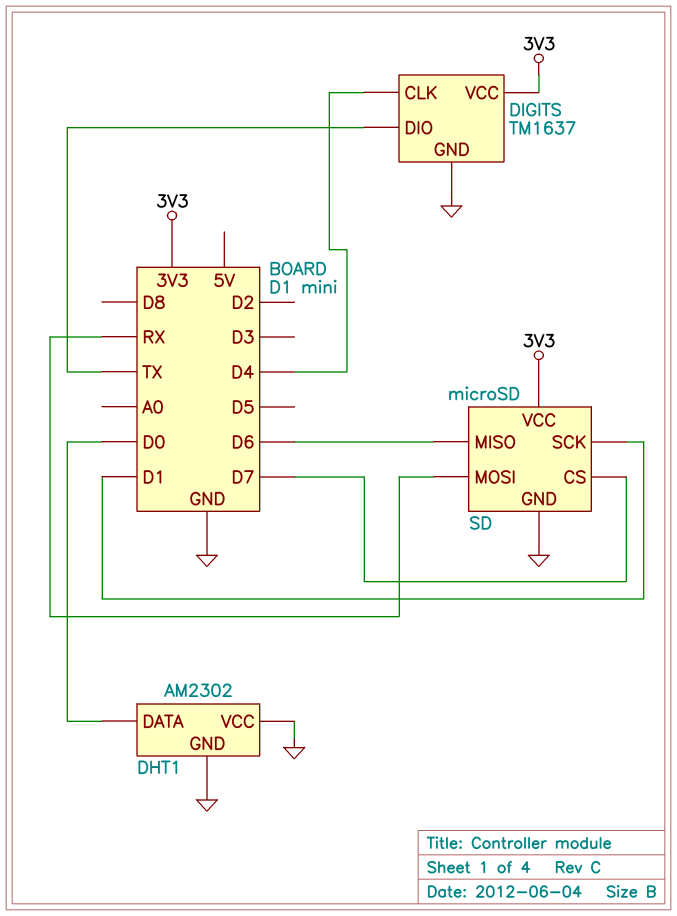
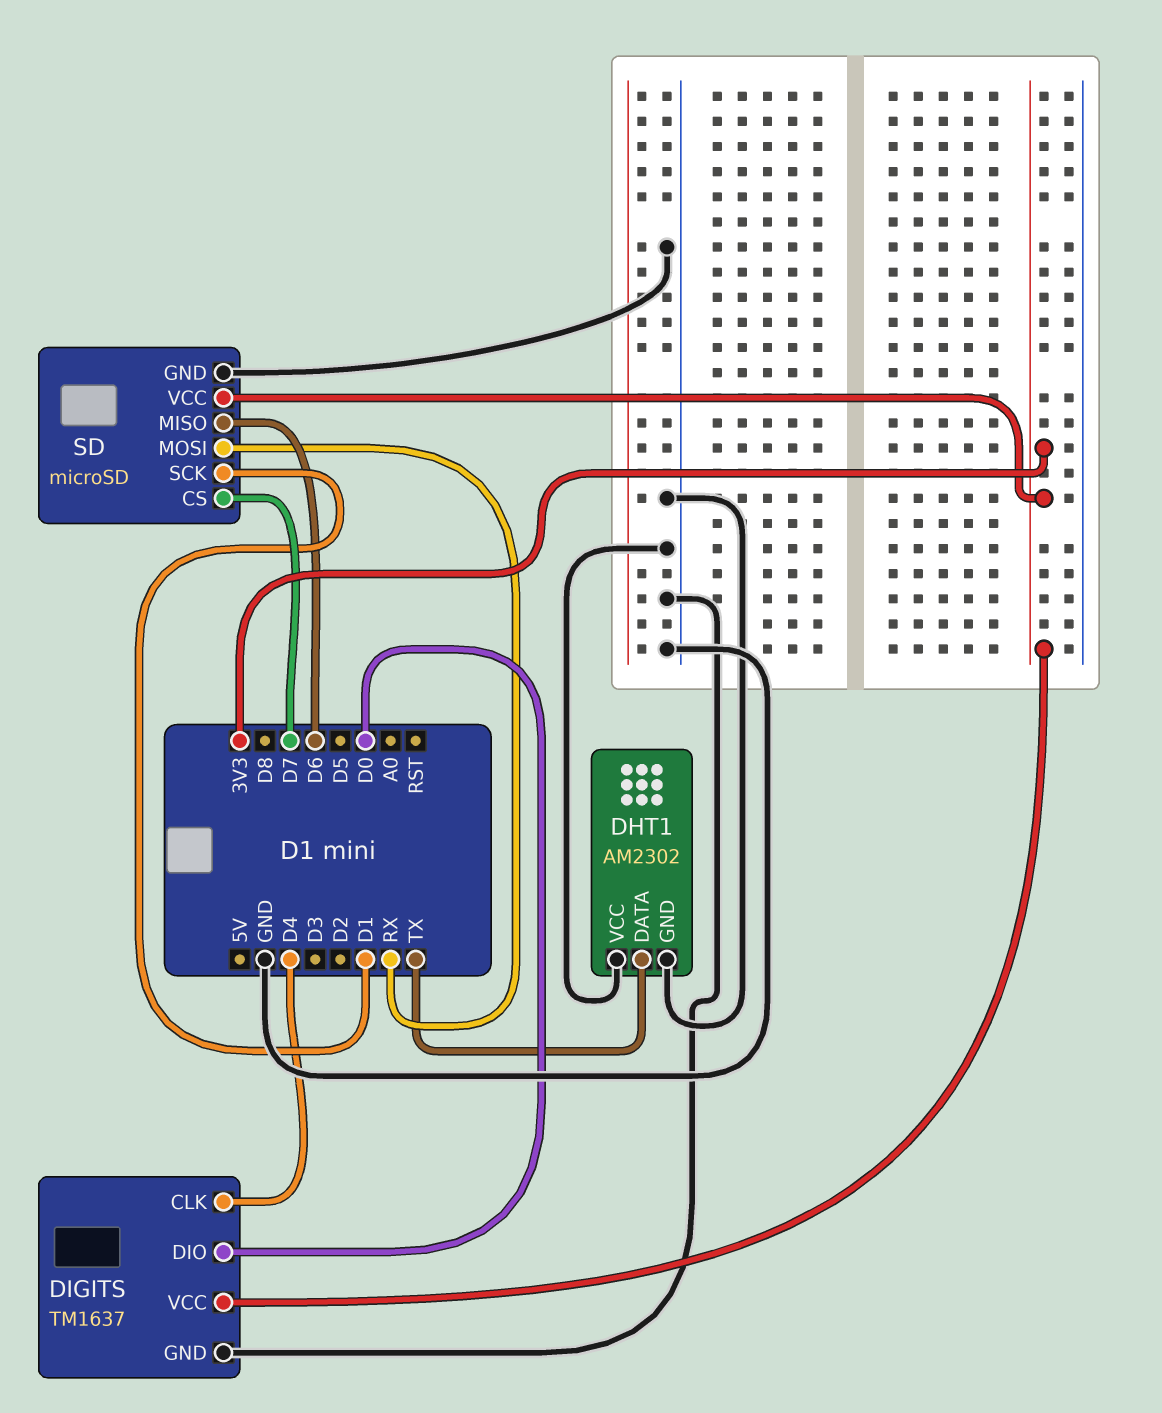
DHT1 pin DATA: D0 -> TX
DIGITS pin DIO: TX -> D0

